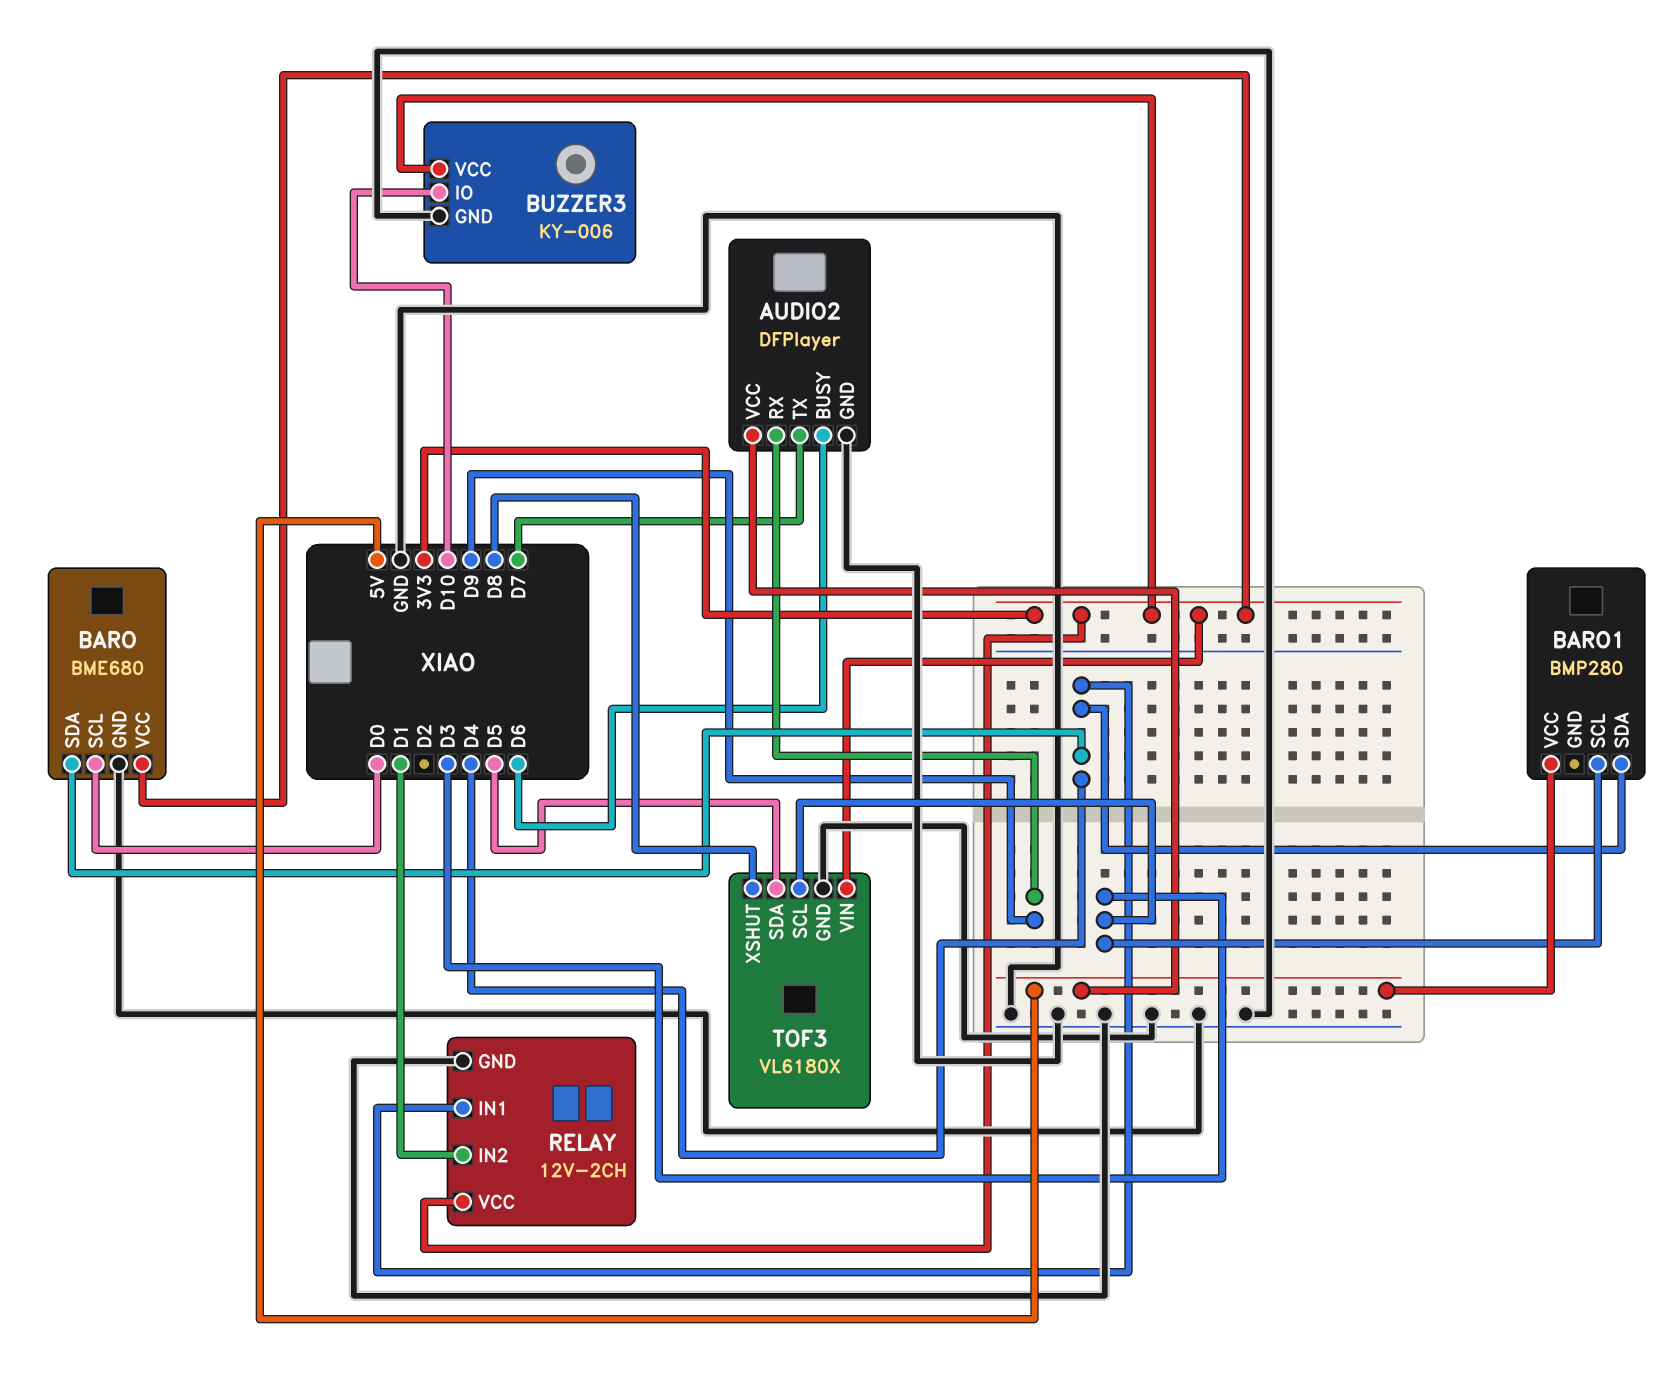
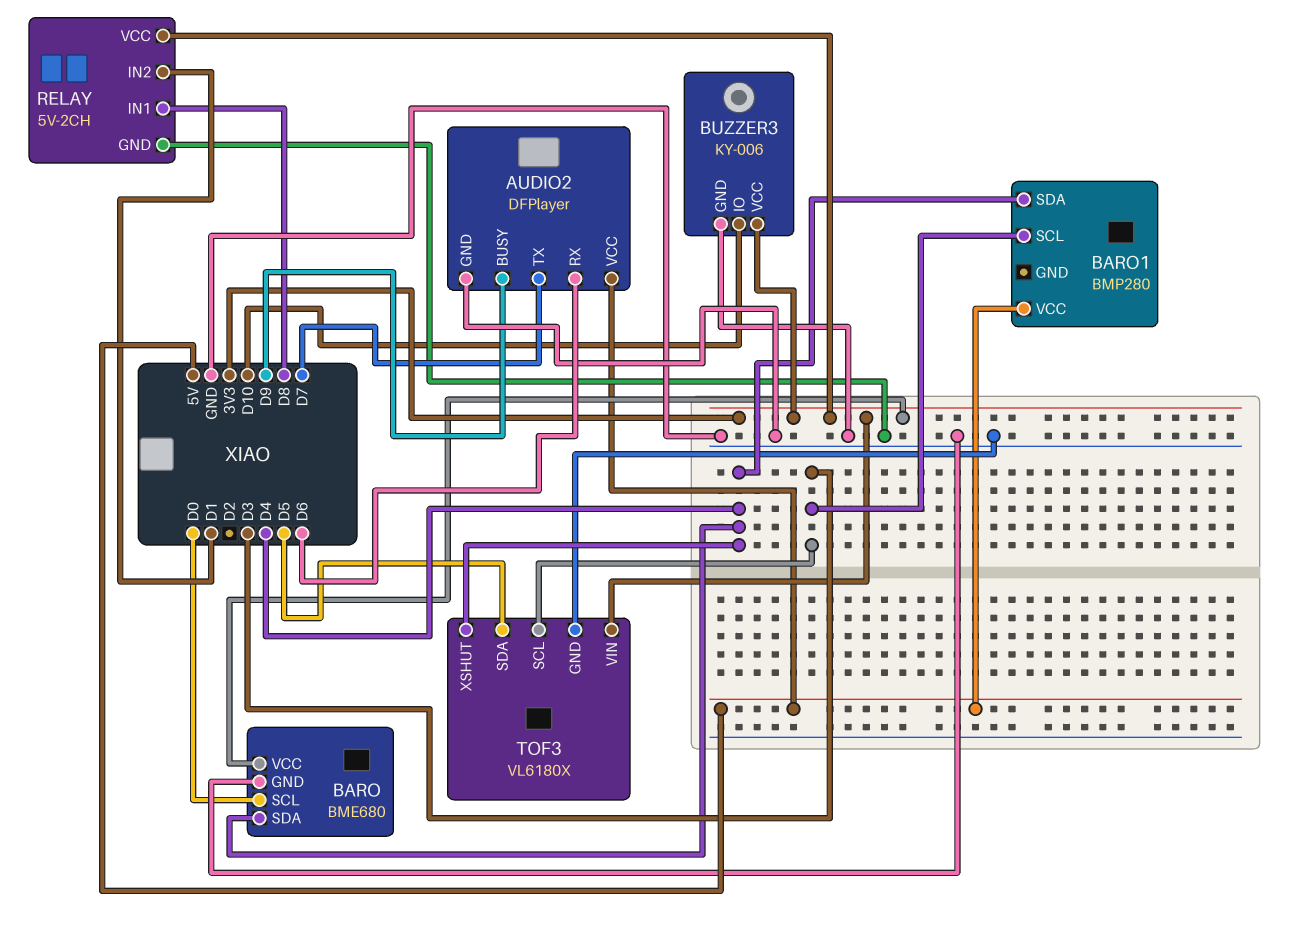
AUDIO2 pin BUSY: D6 -> D9
AUDIO2 pin RX: D9 -> D6
RELAY: 12V-2CH -> 5V-2CH
RELAY pin IN1: D4 -> D8
TOF3 pin XSHUT: D8 -> D4

